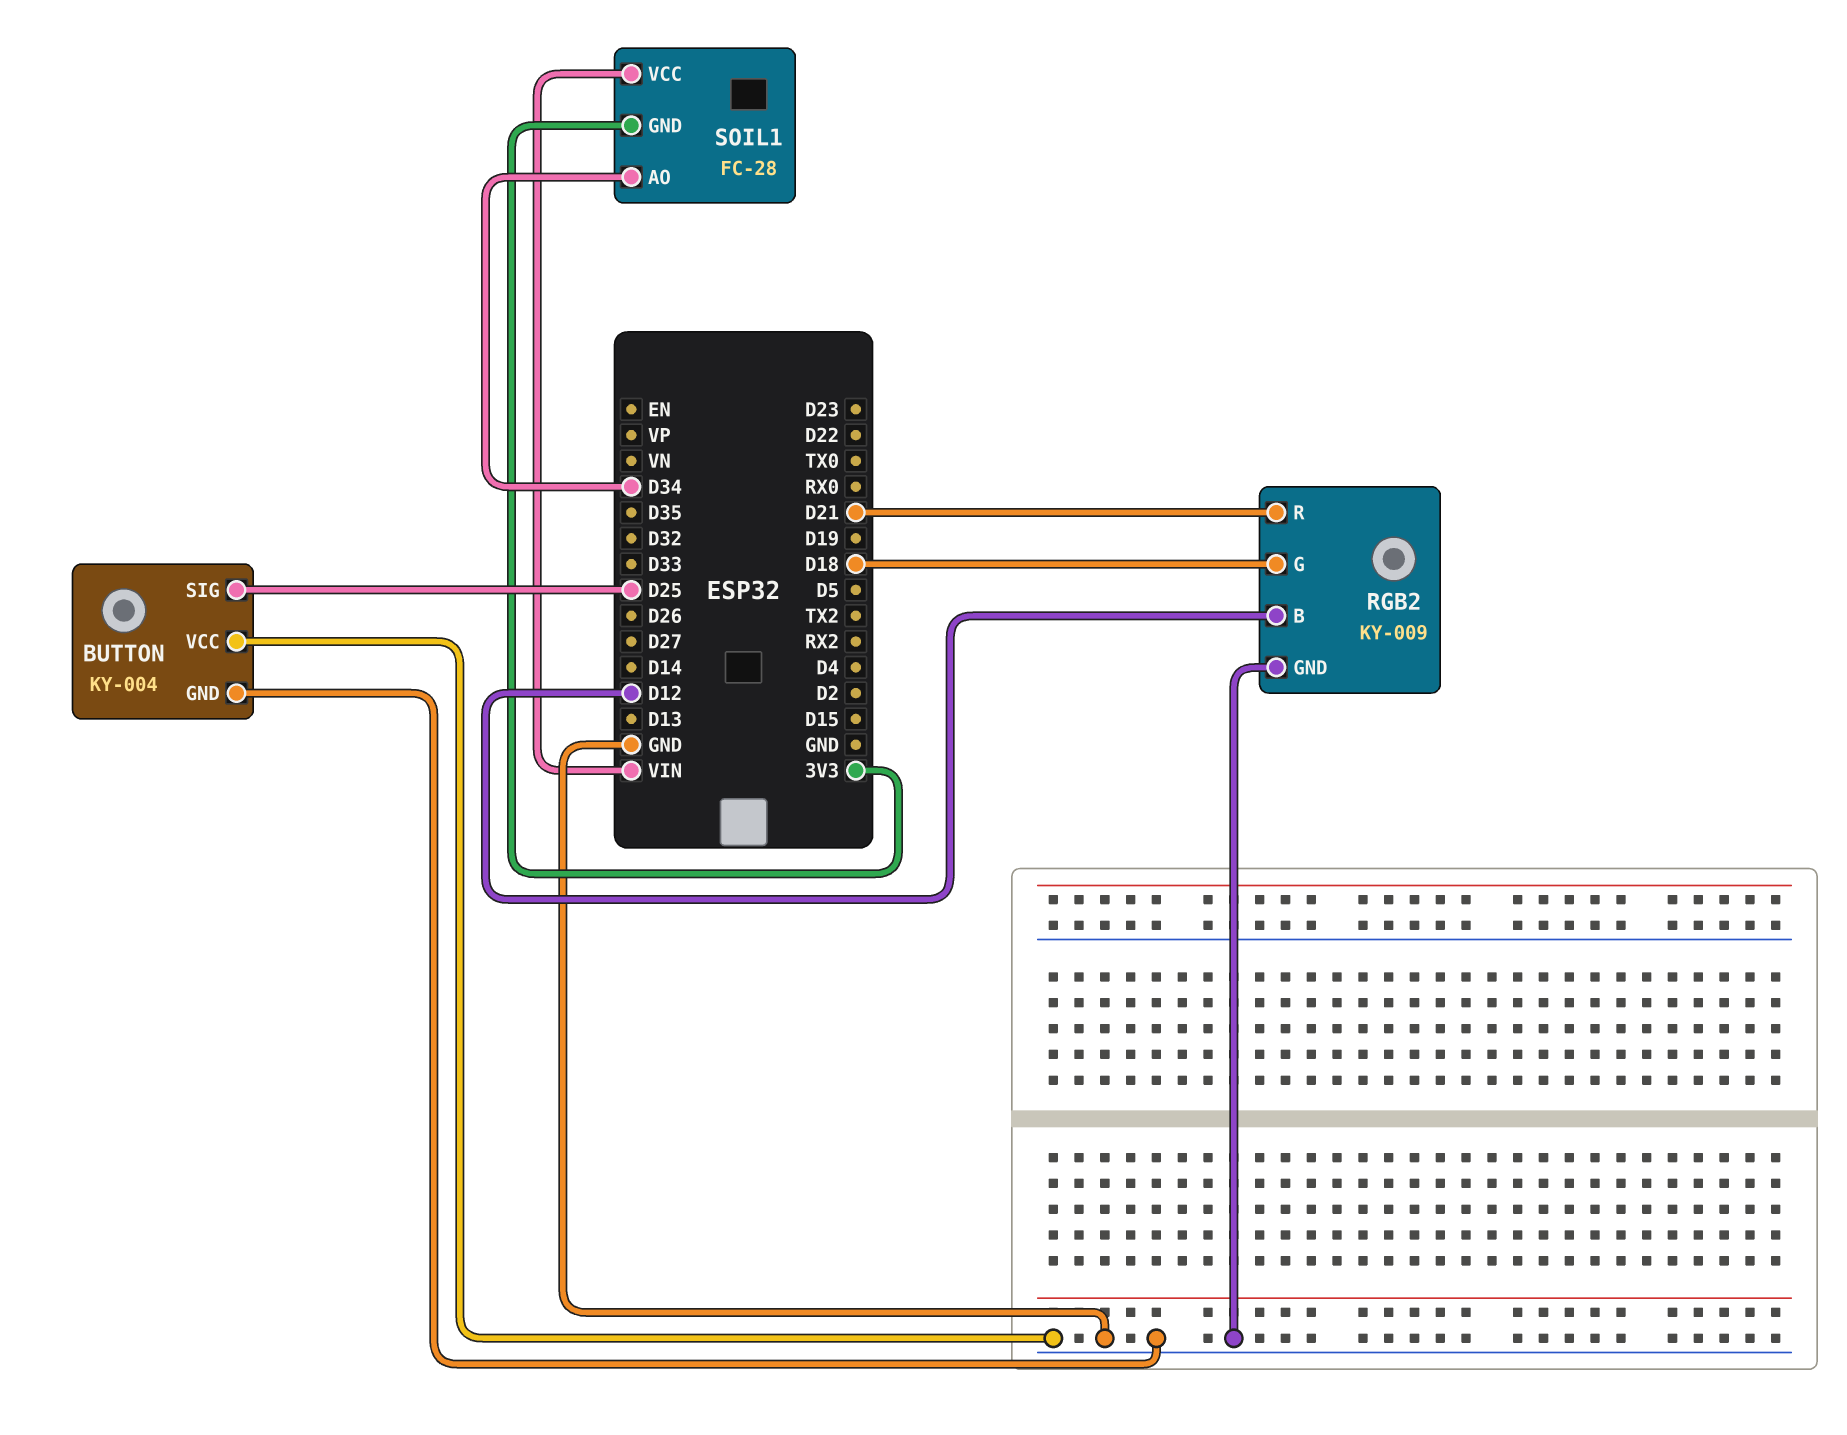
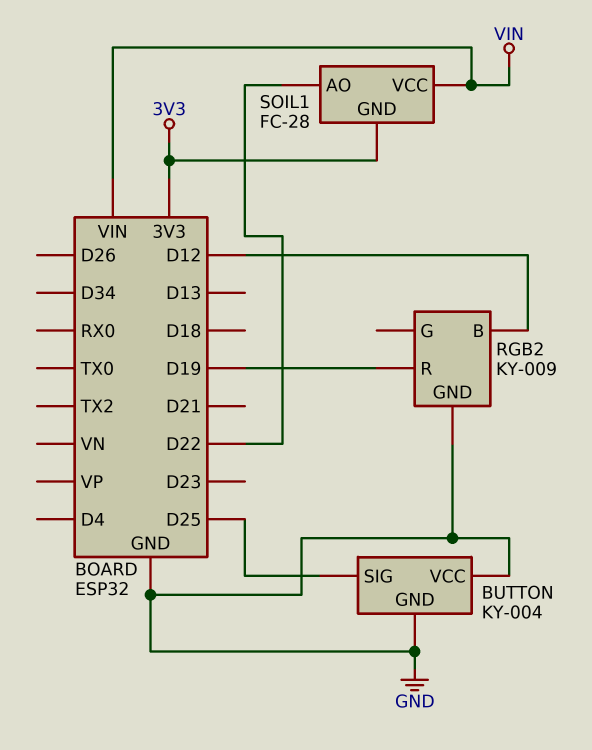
RGB2 pin G: D18 -> none
RGB2 pin R: D21 -> D19
SOIL1 pin AO: D34 -> D22

